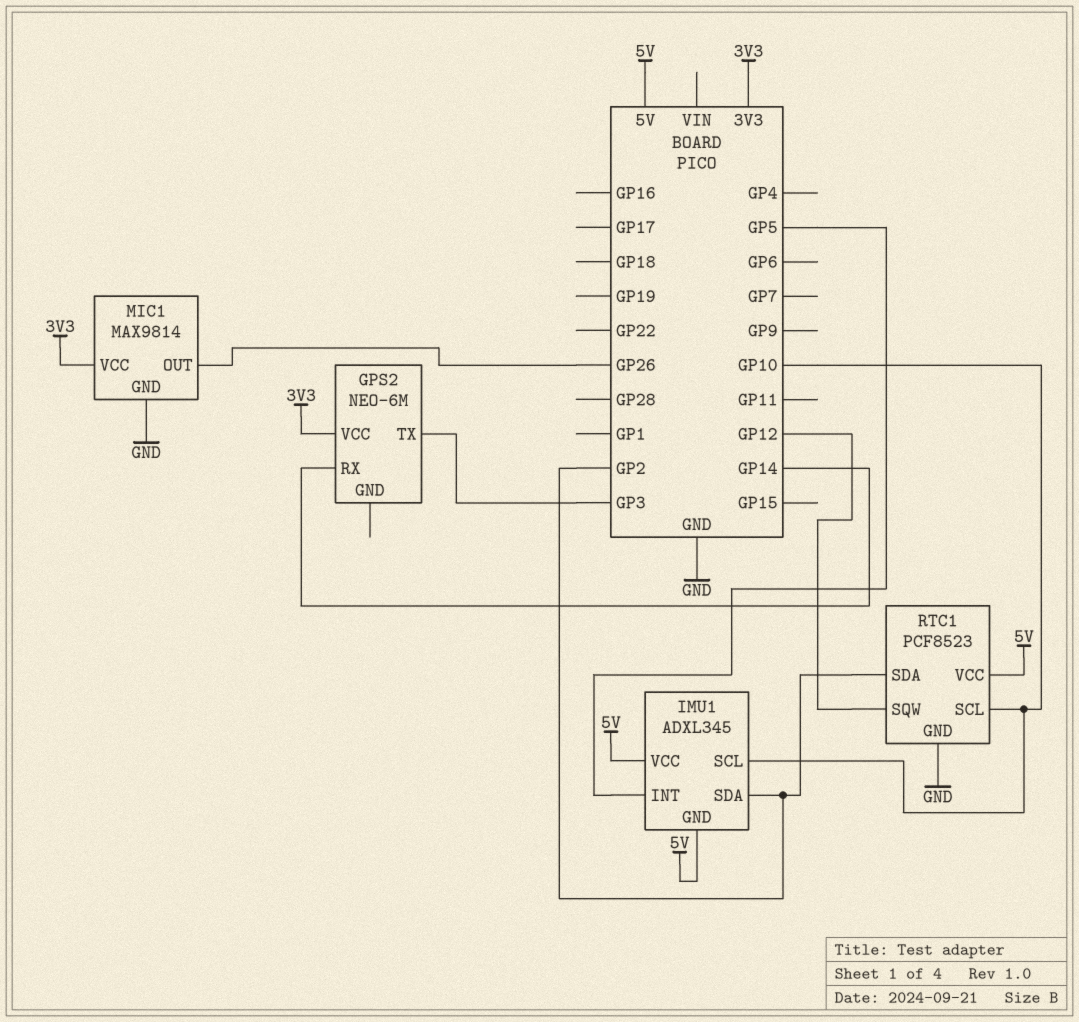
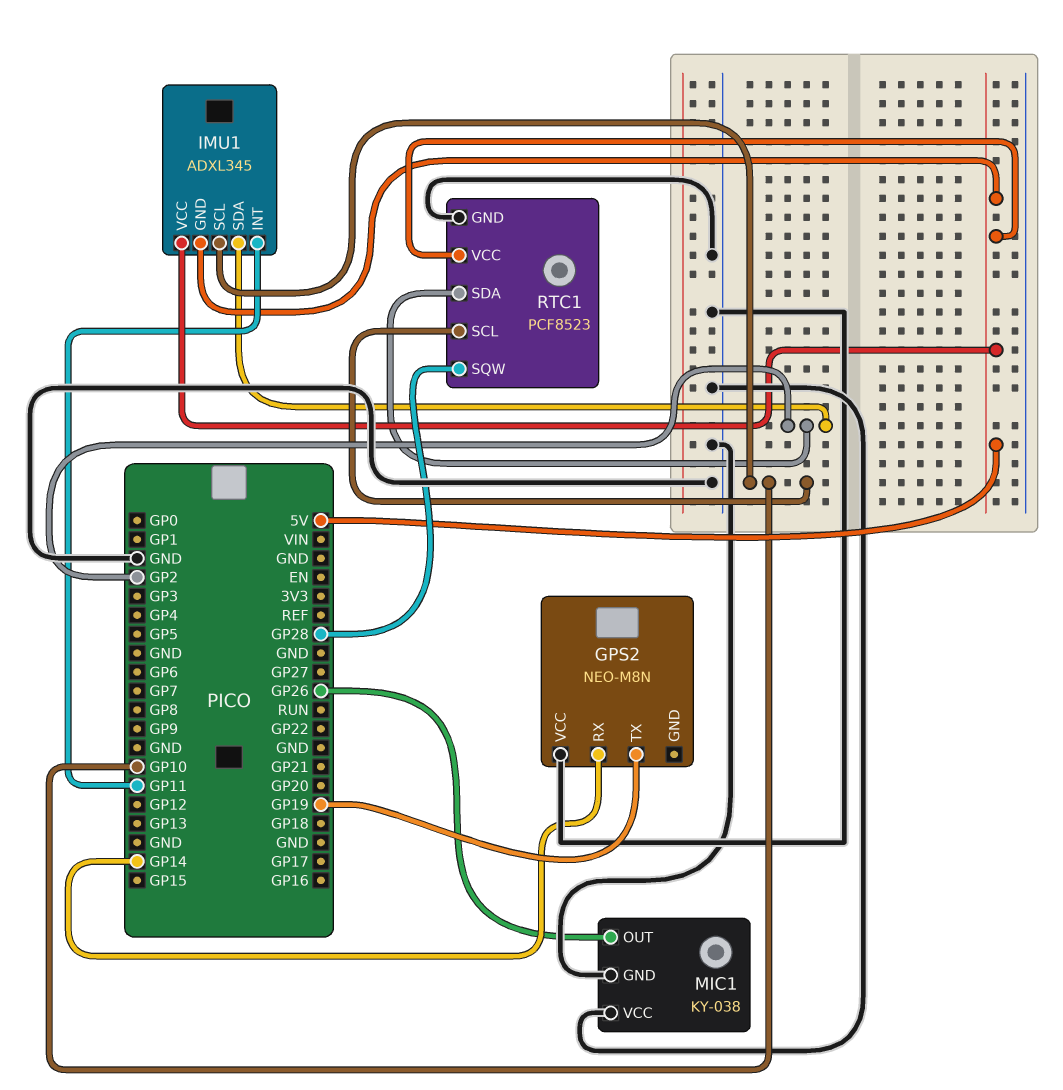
GPS2: NEO-6M -> NEO-M8N
GPS2 pin TX: GP3 -> GP19
GPS2 pin VCC: 3V3 -> GND
IMU1 pin INT: GP5 -> GP11
MIC1: MAX9814 -> KY-038
MIC1 pin VCC: 3V3 -> GND
RTC1 pin SQW: GP12 -> GP28

